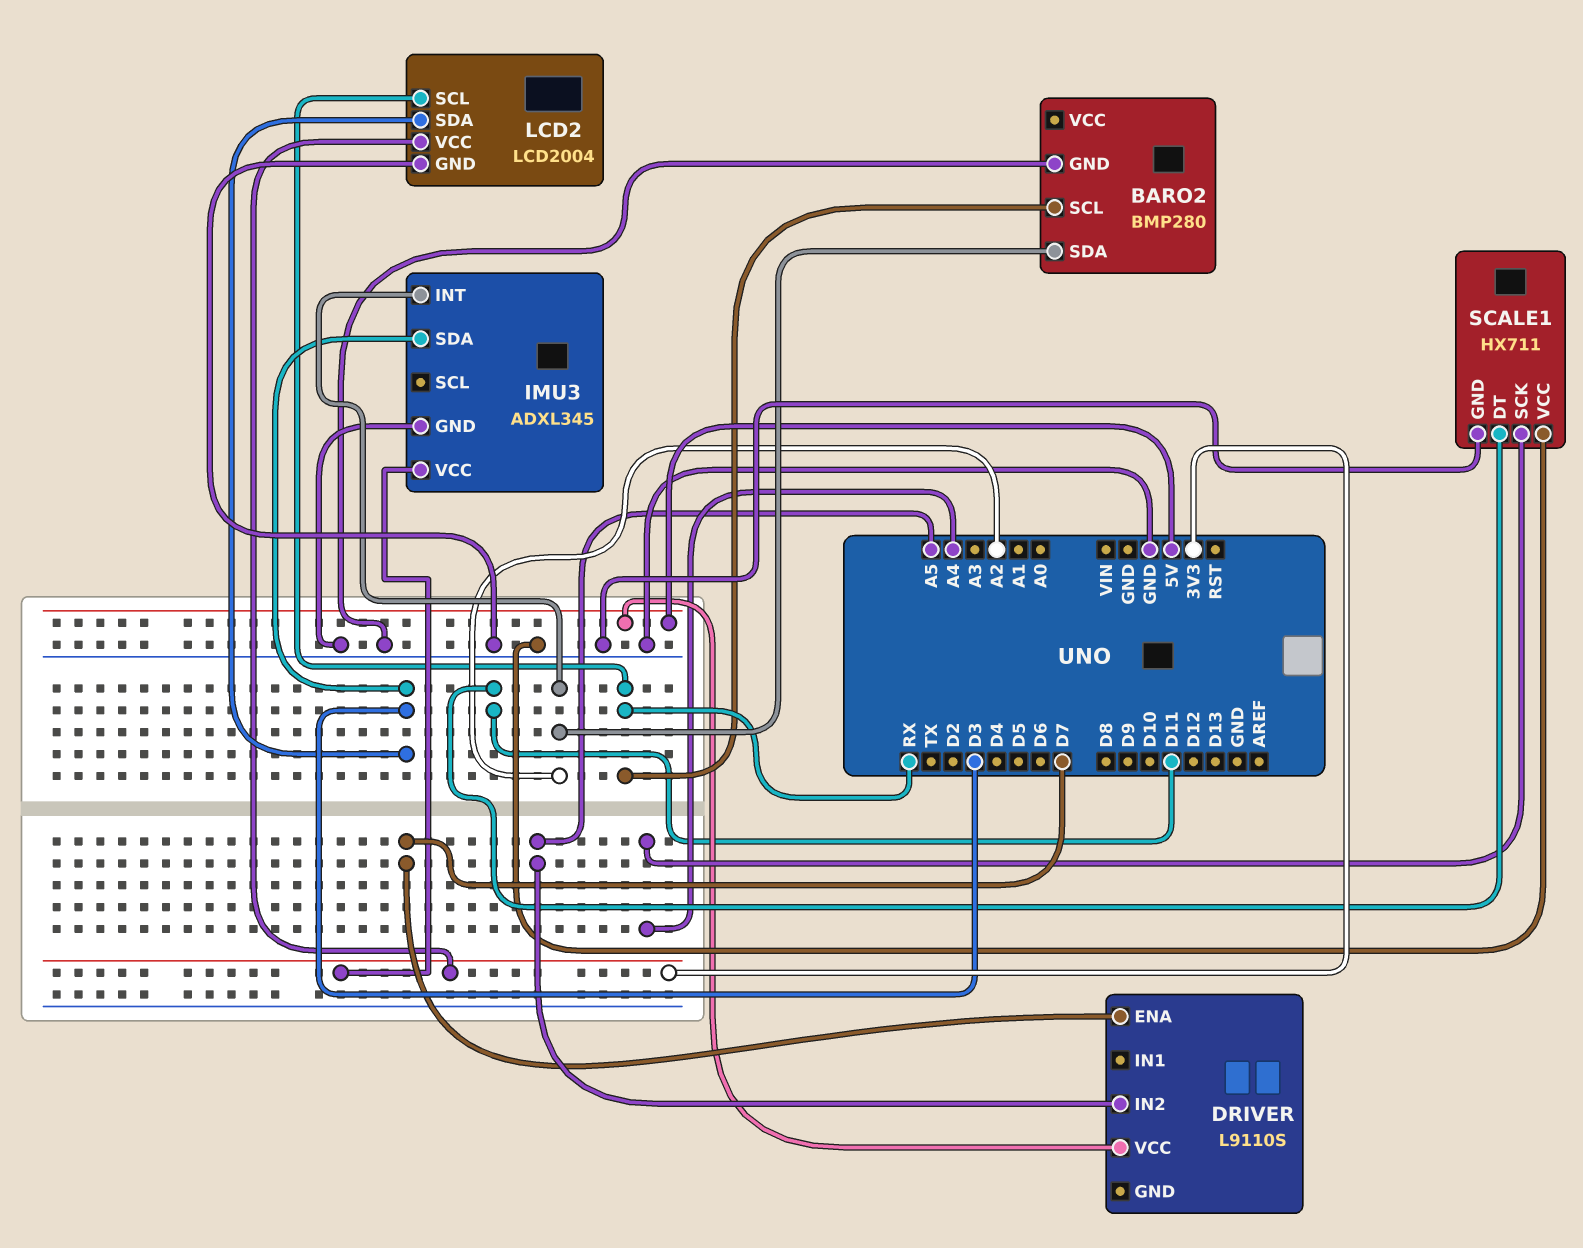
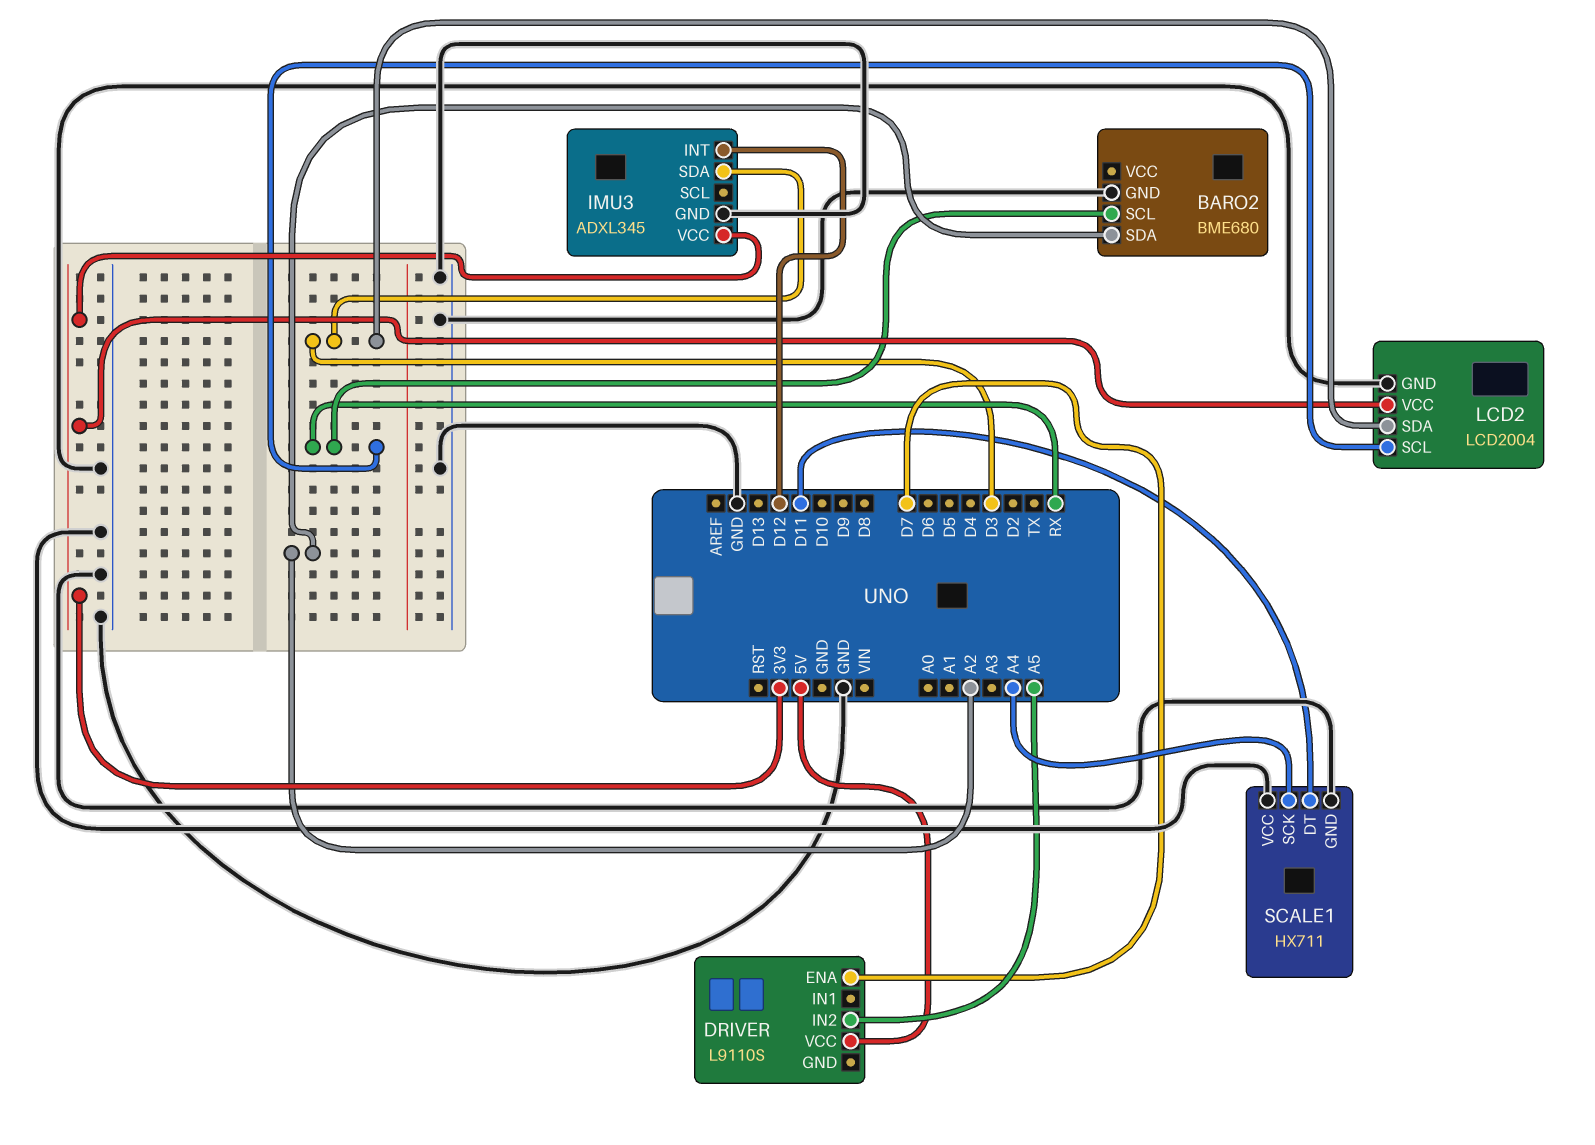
BARO2: BMP280 -> BME680
IMU3 pin INT: A2 -> D12

